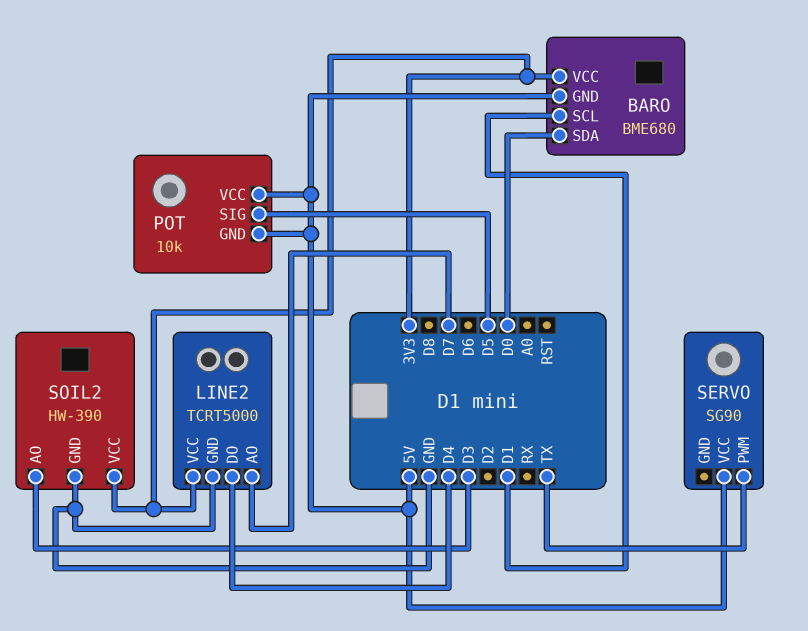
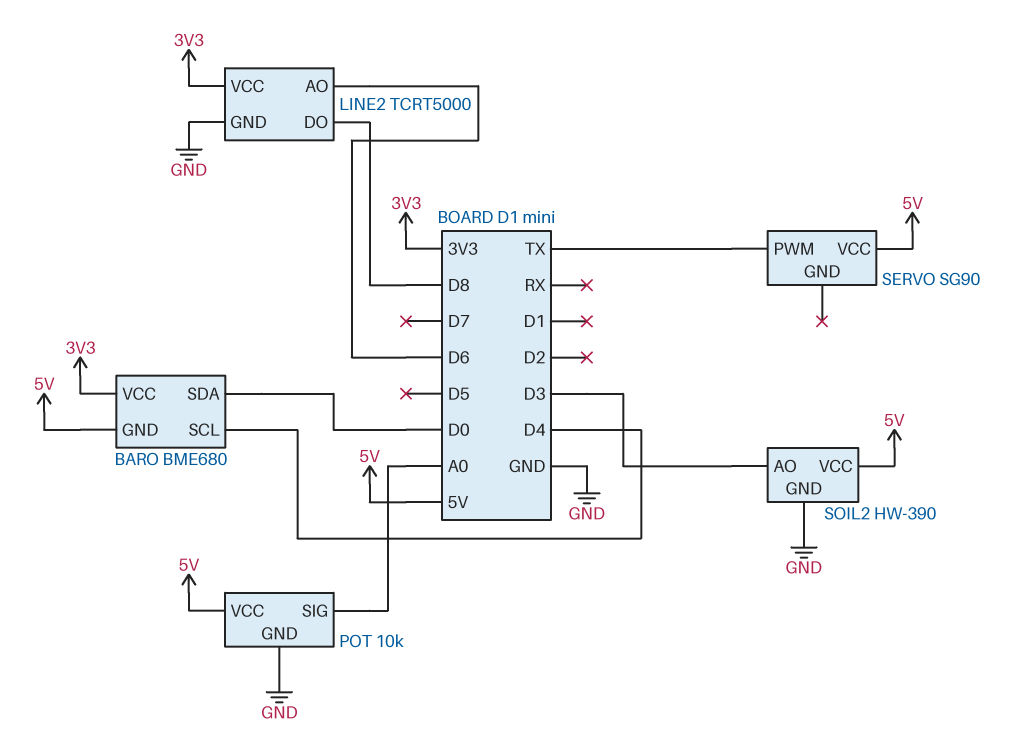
BARO pin SCL: D1 -> D4
LINE2 pin AO: D7 -> D6
LINE2 pin DO: D4 -> D8
POT pin GND: 5V -> GND
POT pin SIG: D5 -> A0
SOIL2 pin VCC: 3V3 -> 5V

